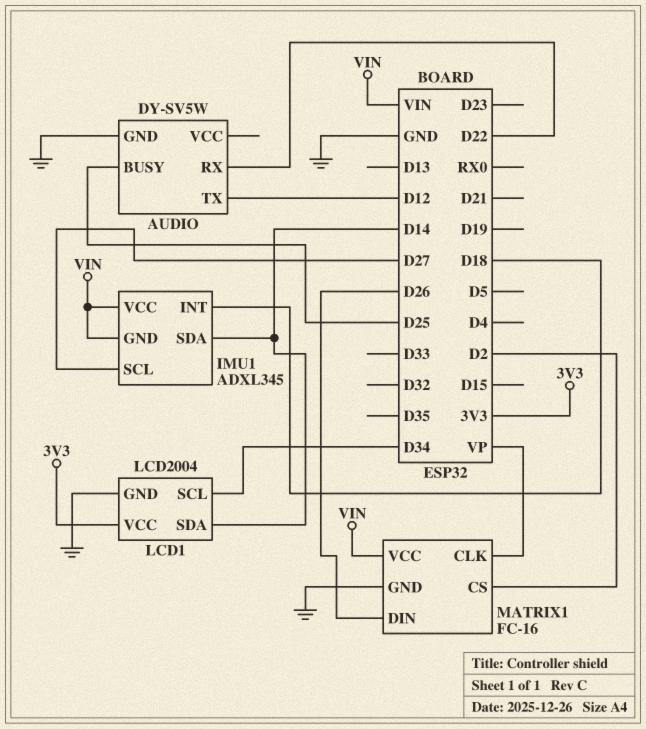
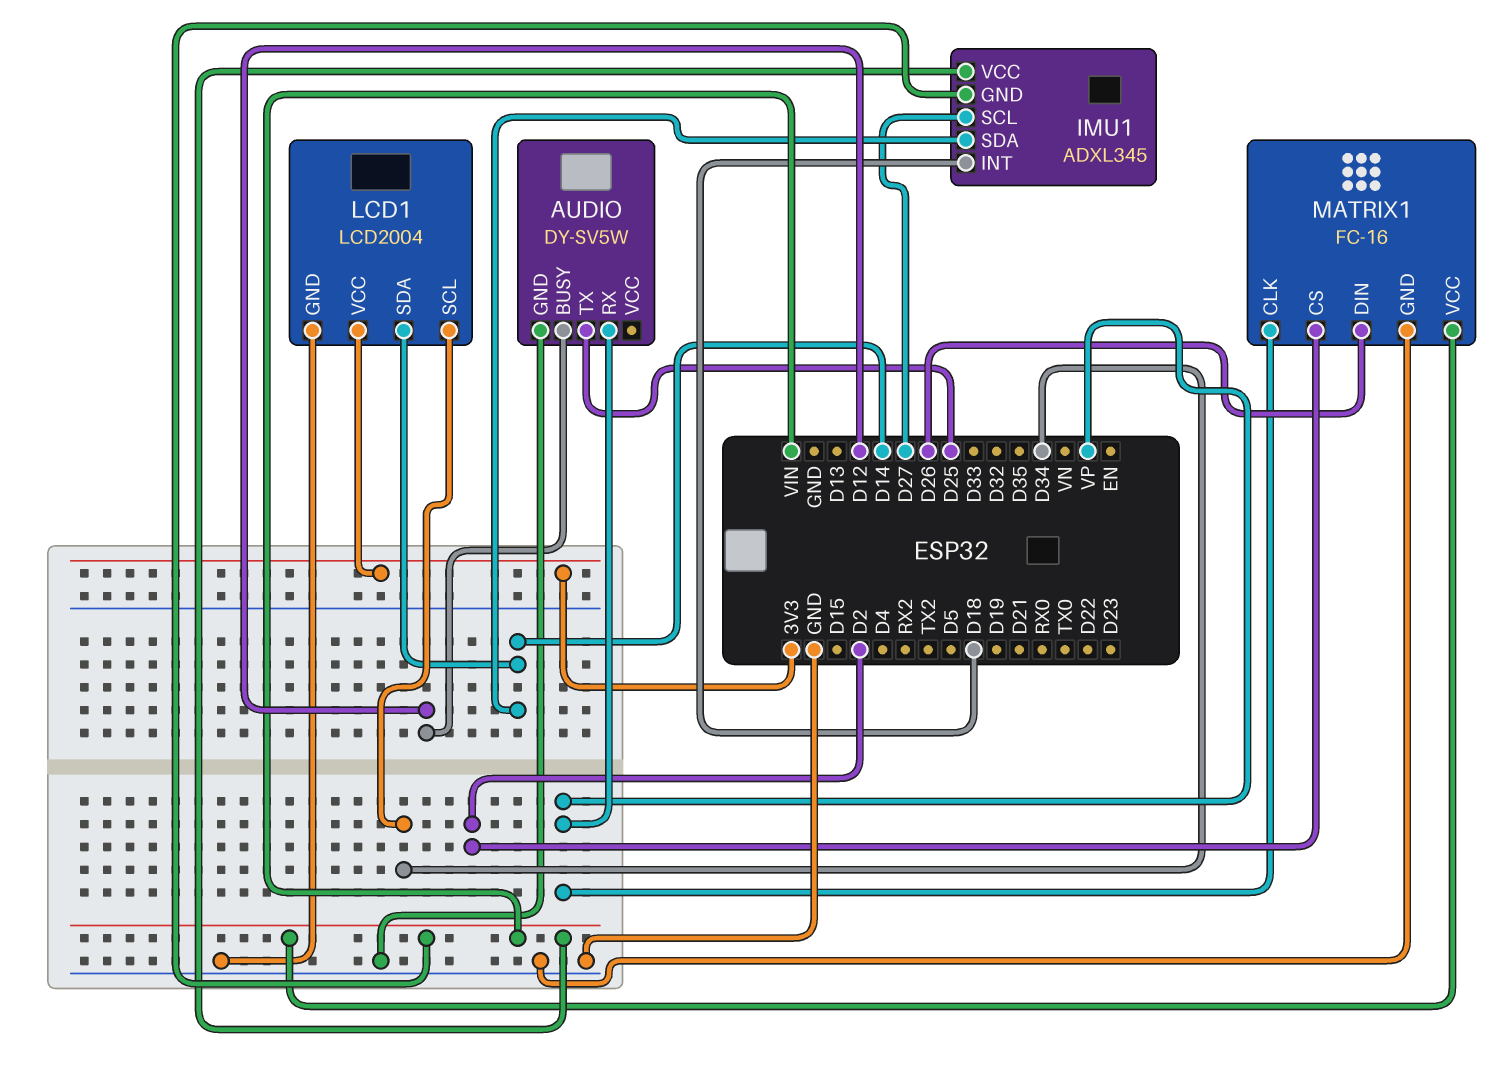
AUDIO pin BUSY: D25 -> D12
AUDIO pin RX: D22 -> VP
AUDIO pin TX: D12 -> D25

